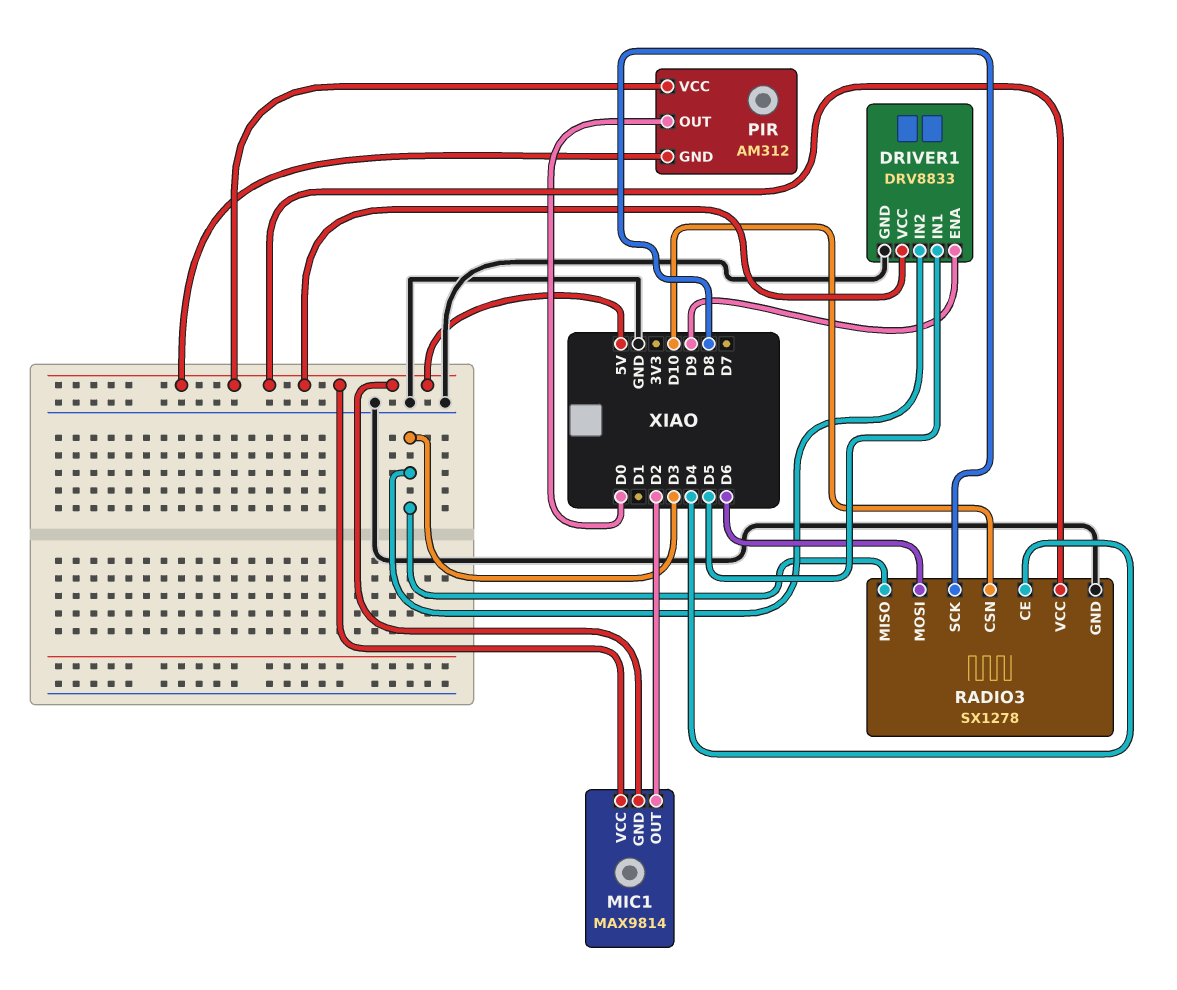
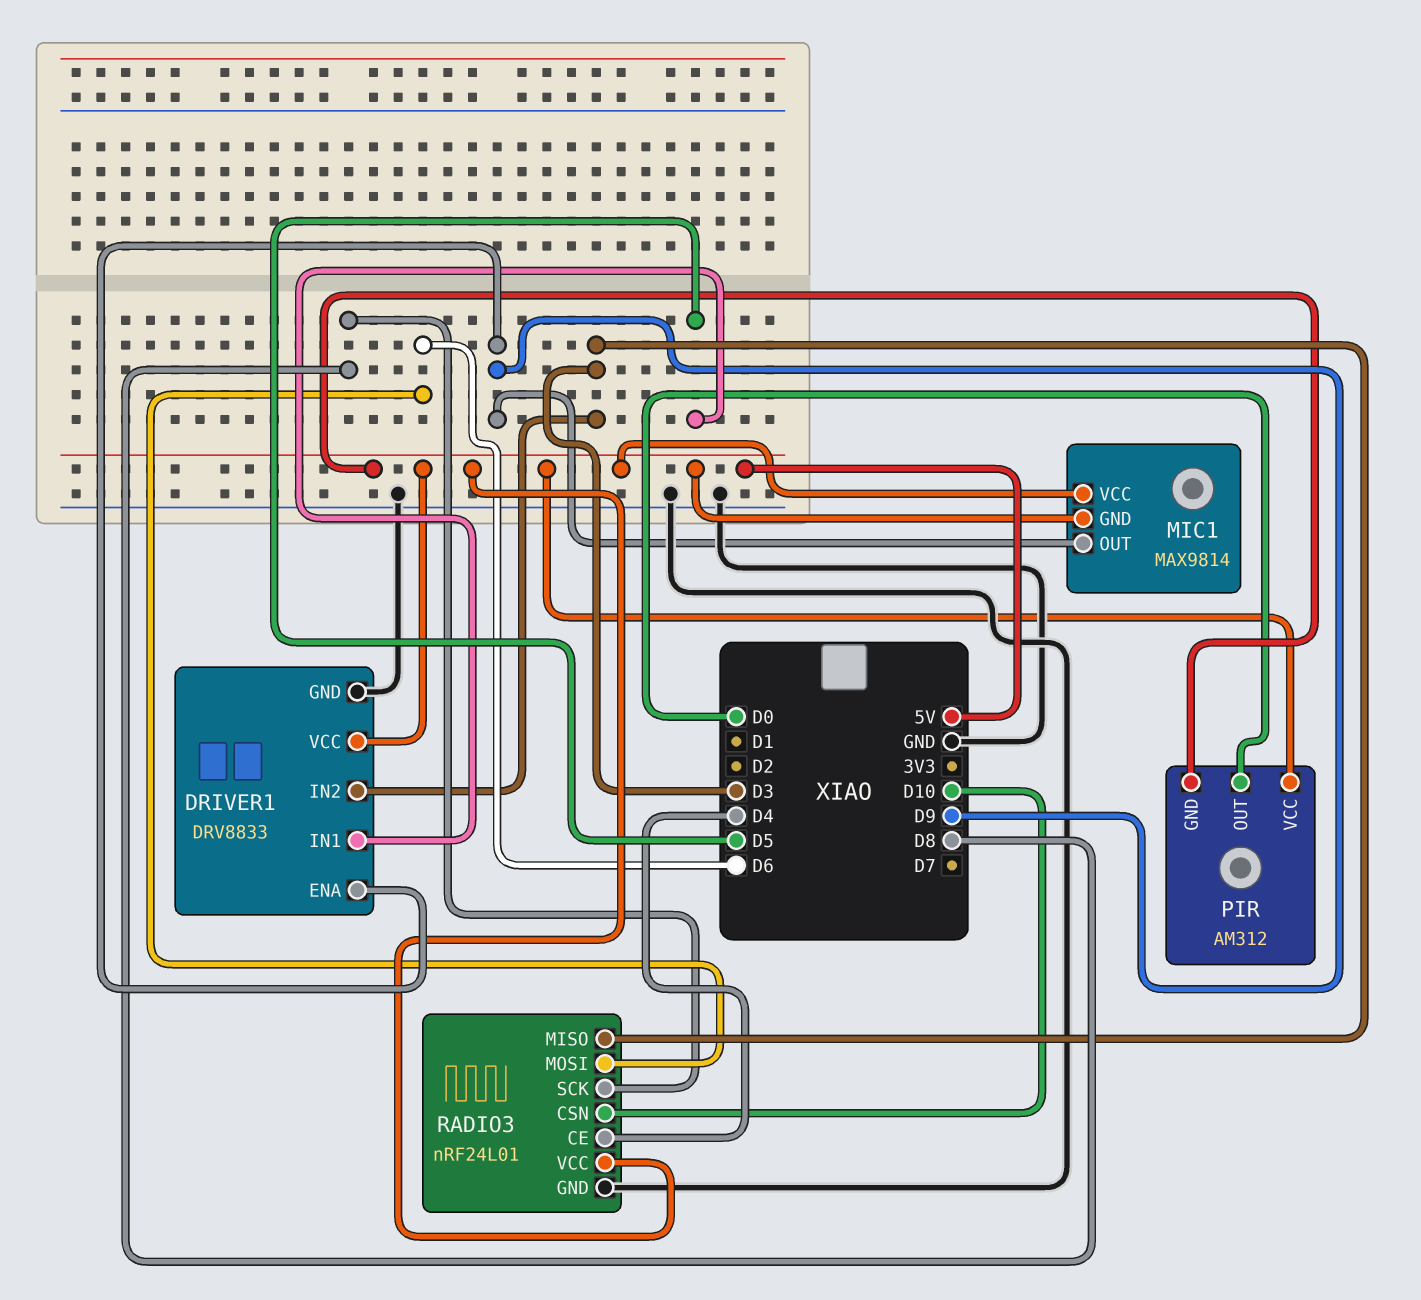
MIC1 pin OUT: D2 -> D9
RADIO3: SX1278 -> nRF24L01

